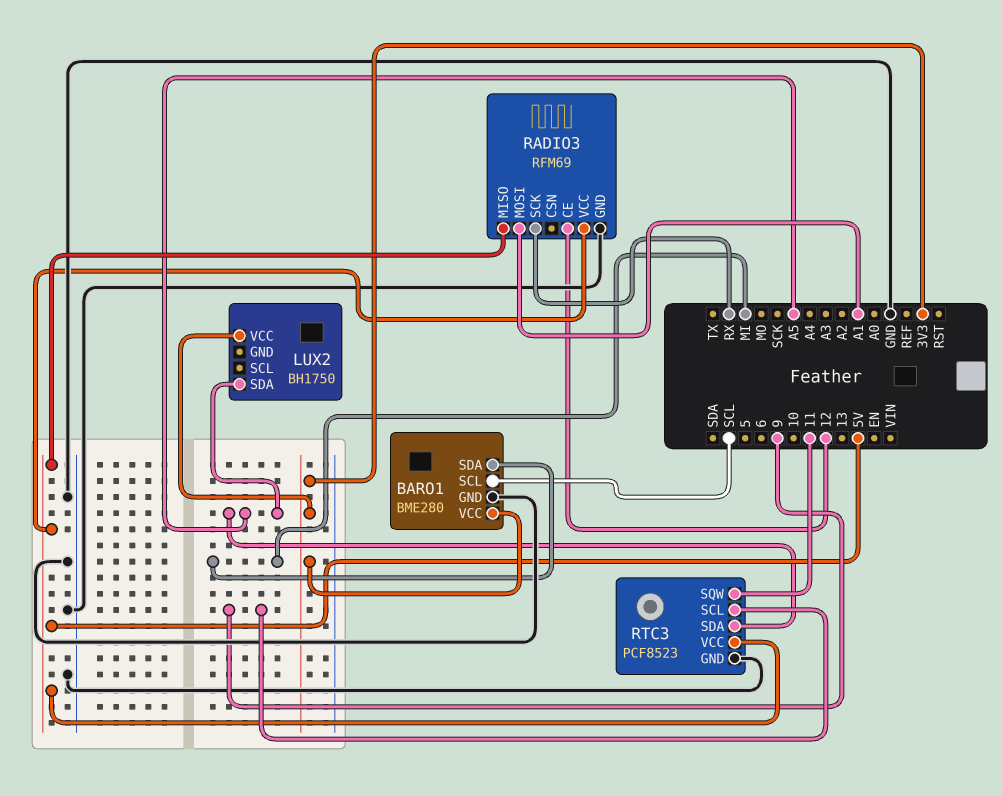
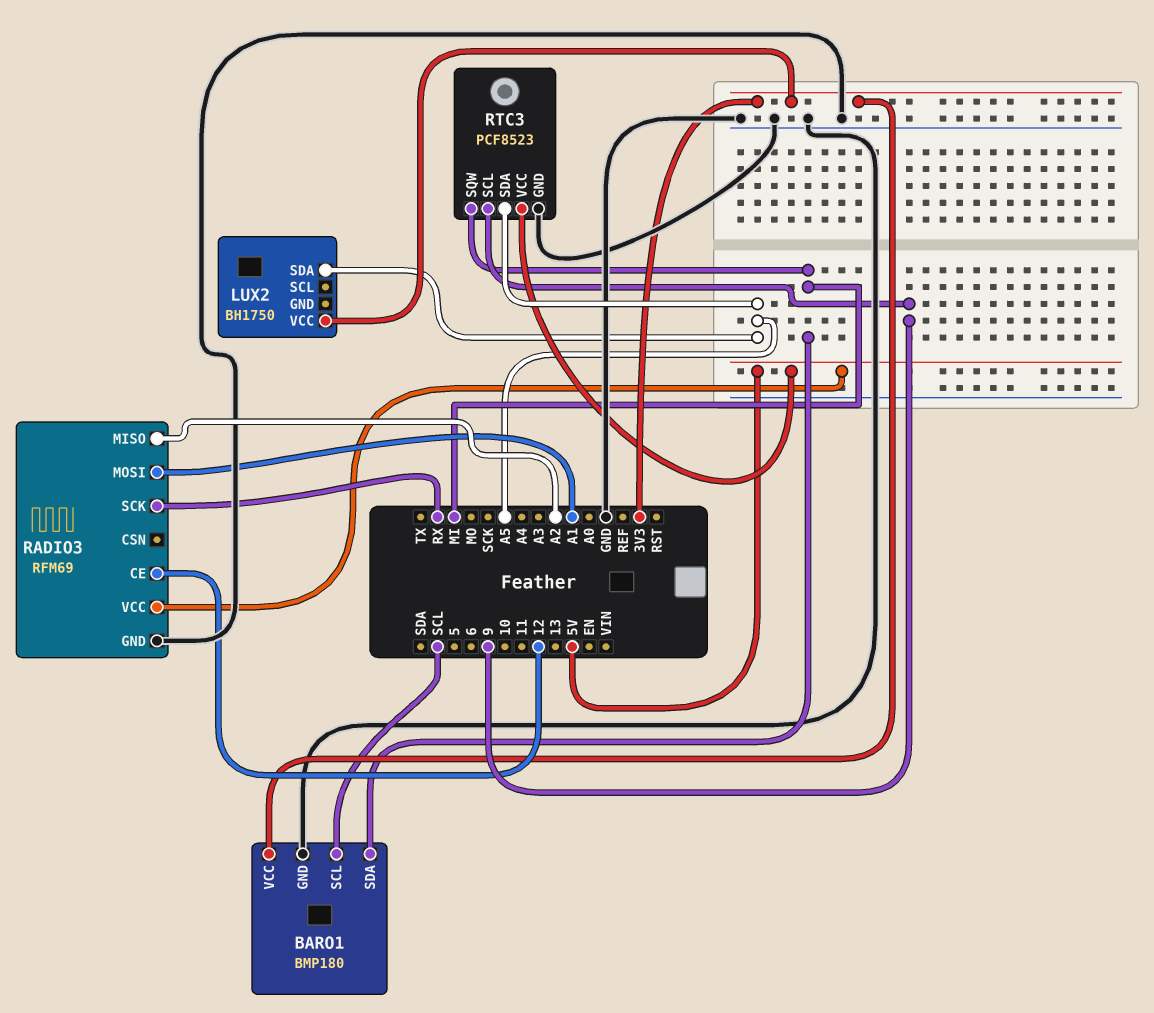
BARO1: BME280 -> BMP180
RADIO3 pin MISO: 5V -> A2
RTC3 pin SQW: 11 -> MI

